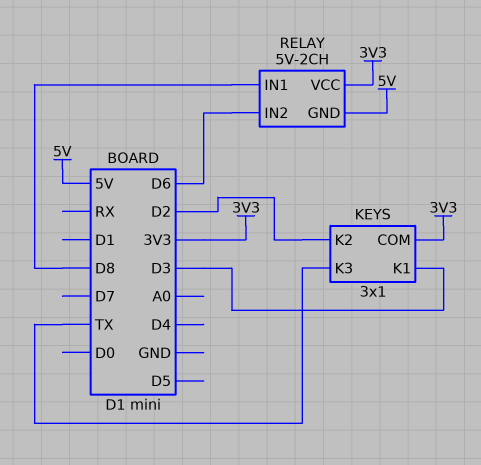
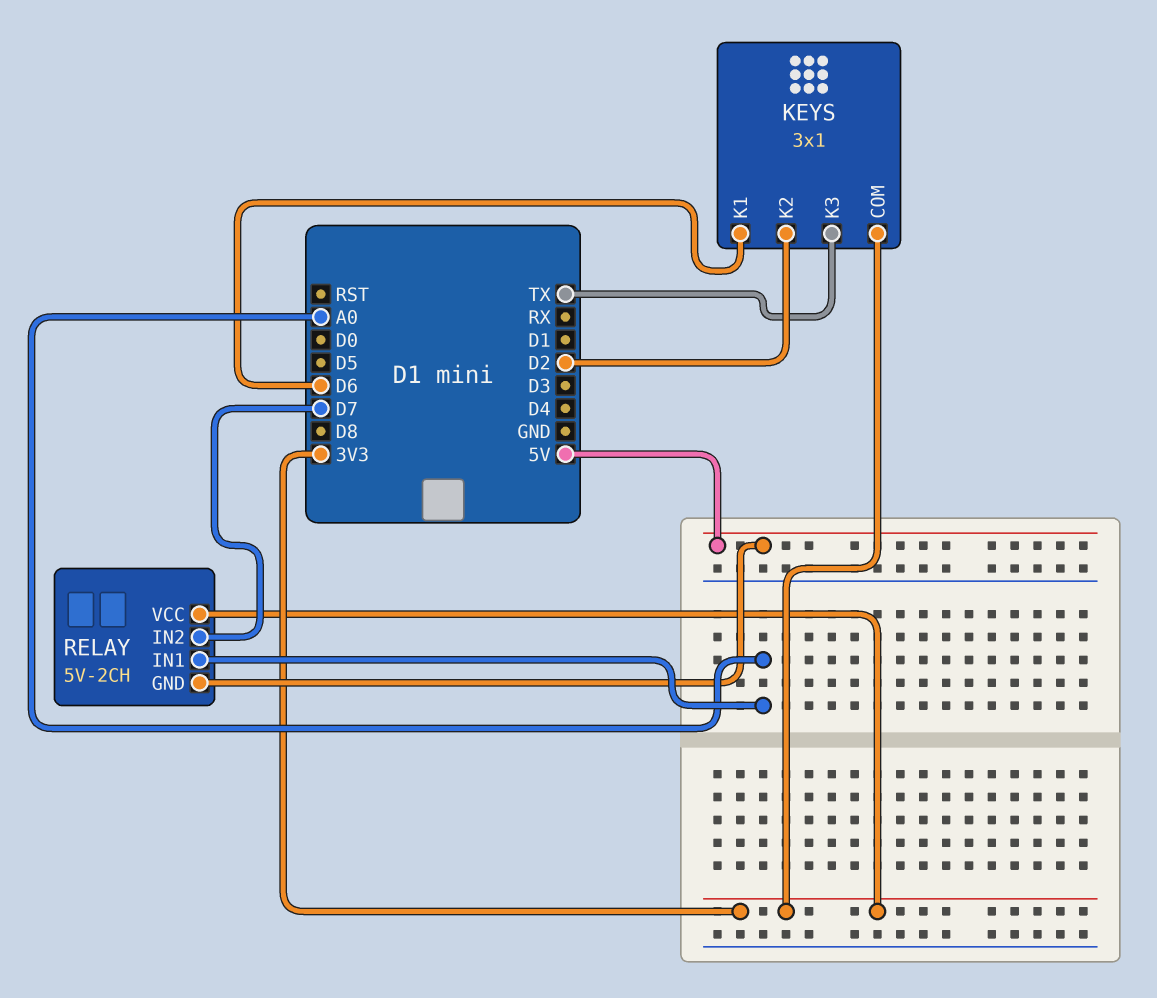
KEYS pin K1: D3 -> D6
RELAY pin IN1: D8 -> A0
RELAY pin IN2: D6 -> D7

